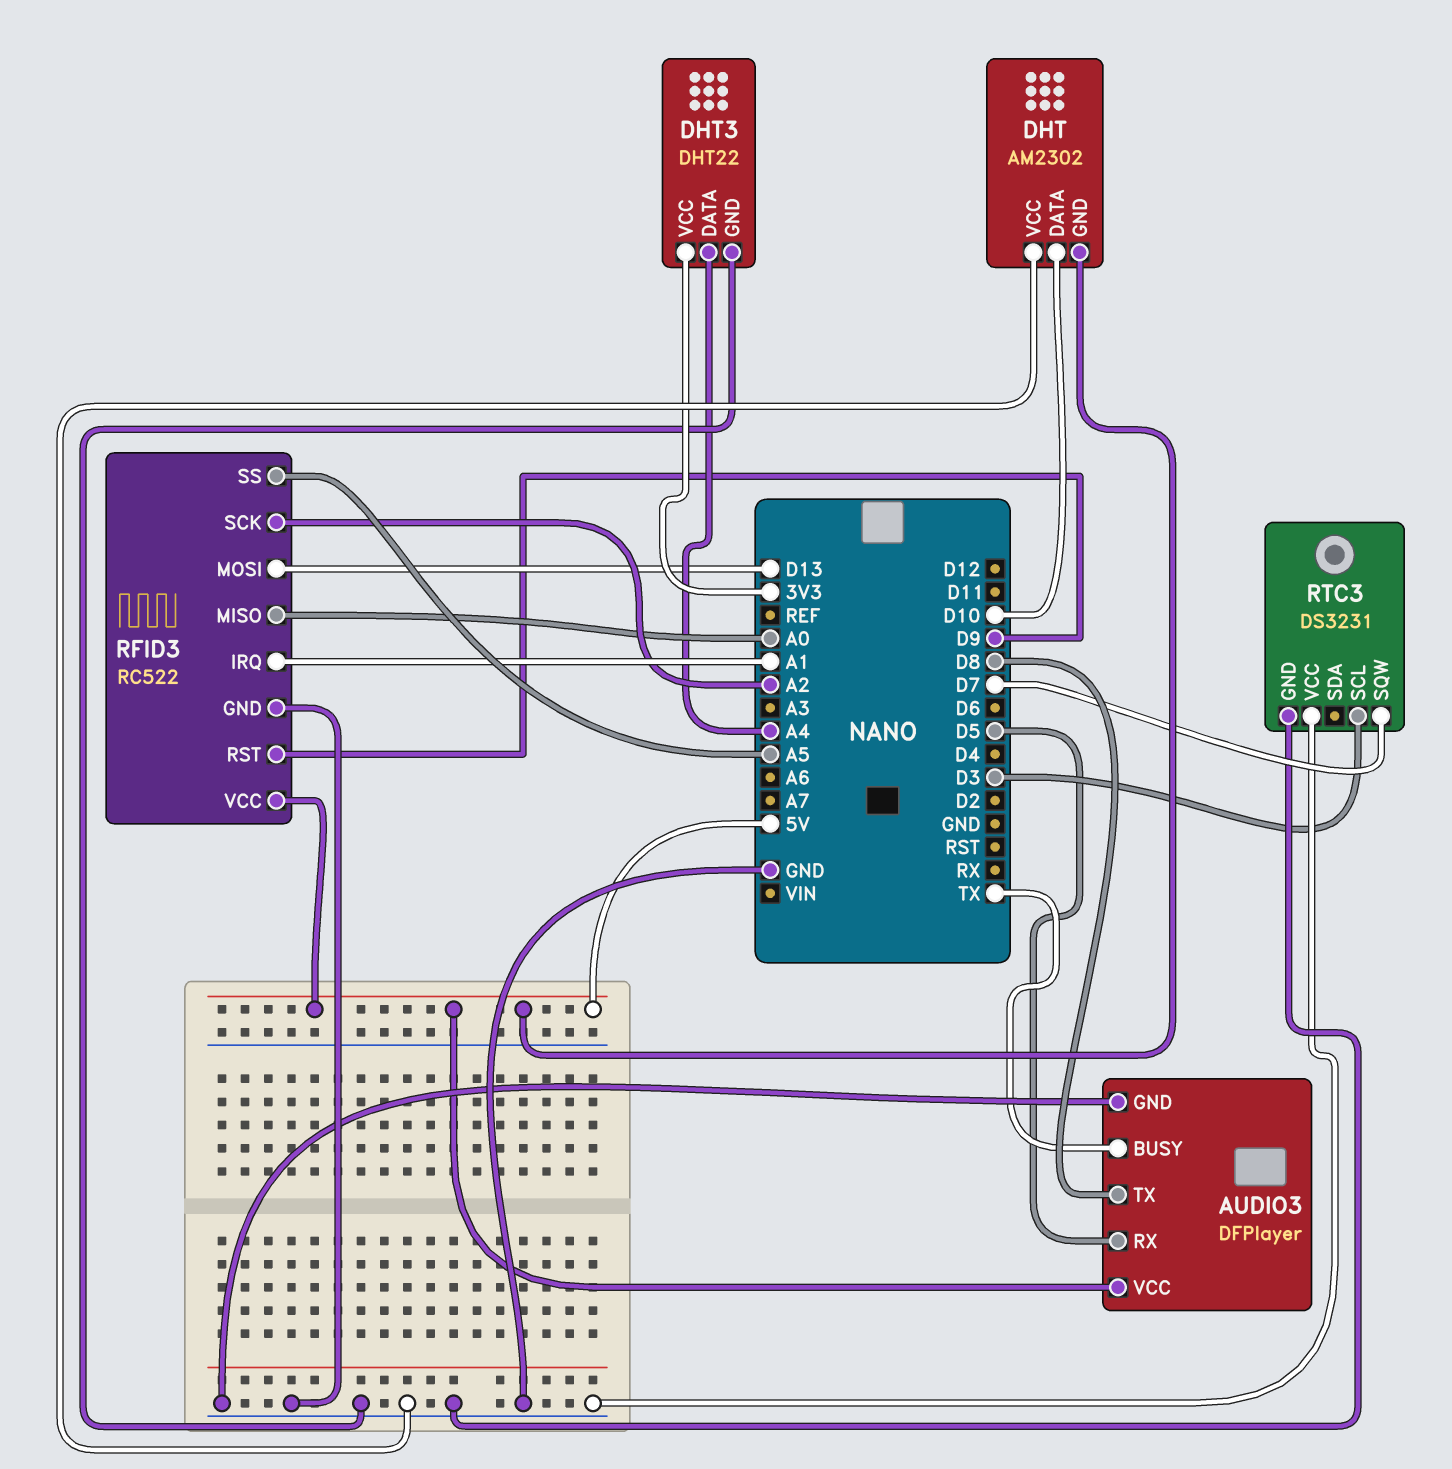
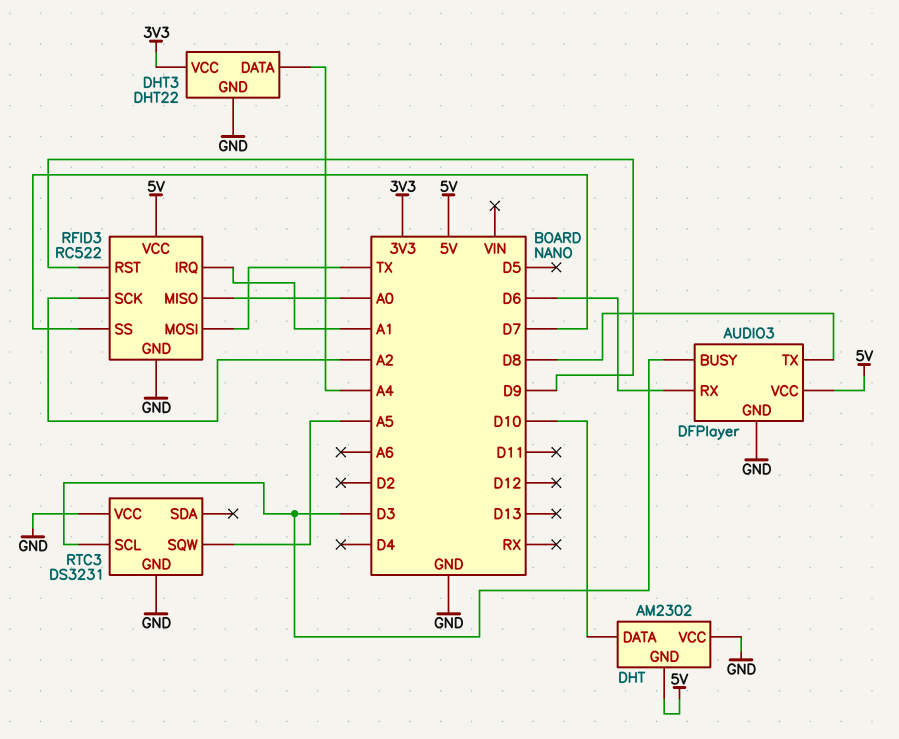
AUDIO3 pin BUSY: TX -> D3
AUDIO3 pin RX: D5 -> D6
RFID3 pin MOSI: D13 -> TX
RFID3 pin SS: A5 -> D7
RTC3 pin SQW: D7 -> A5

